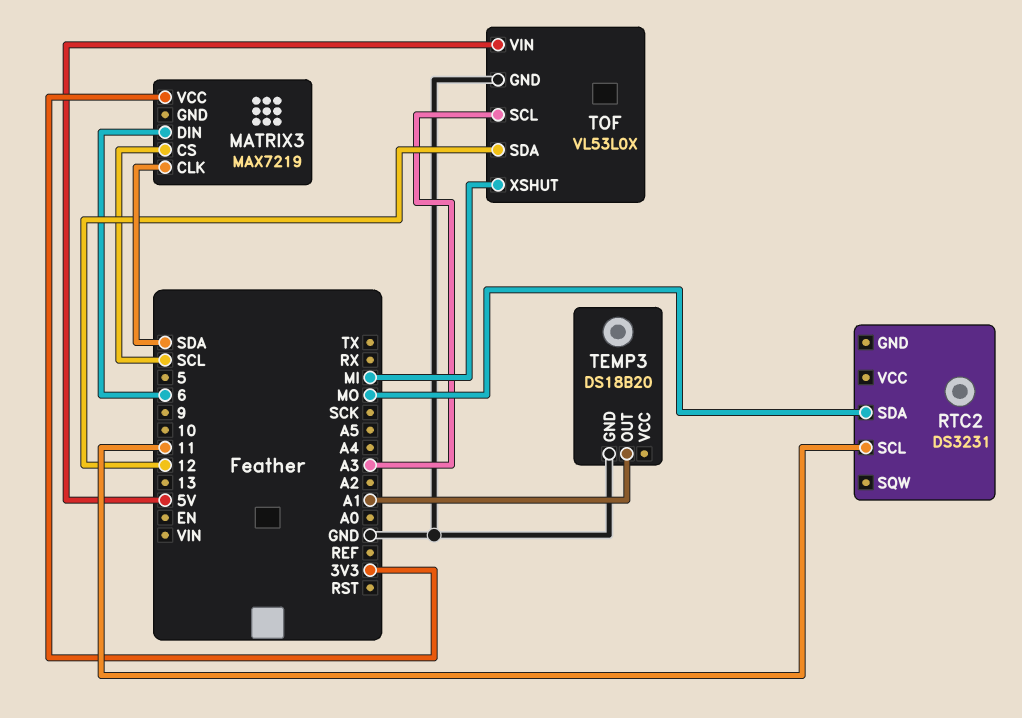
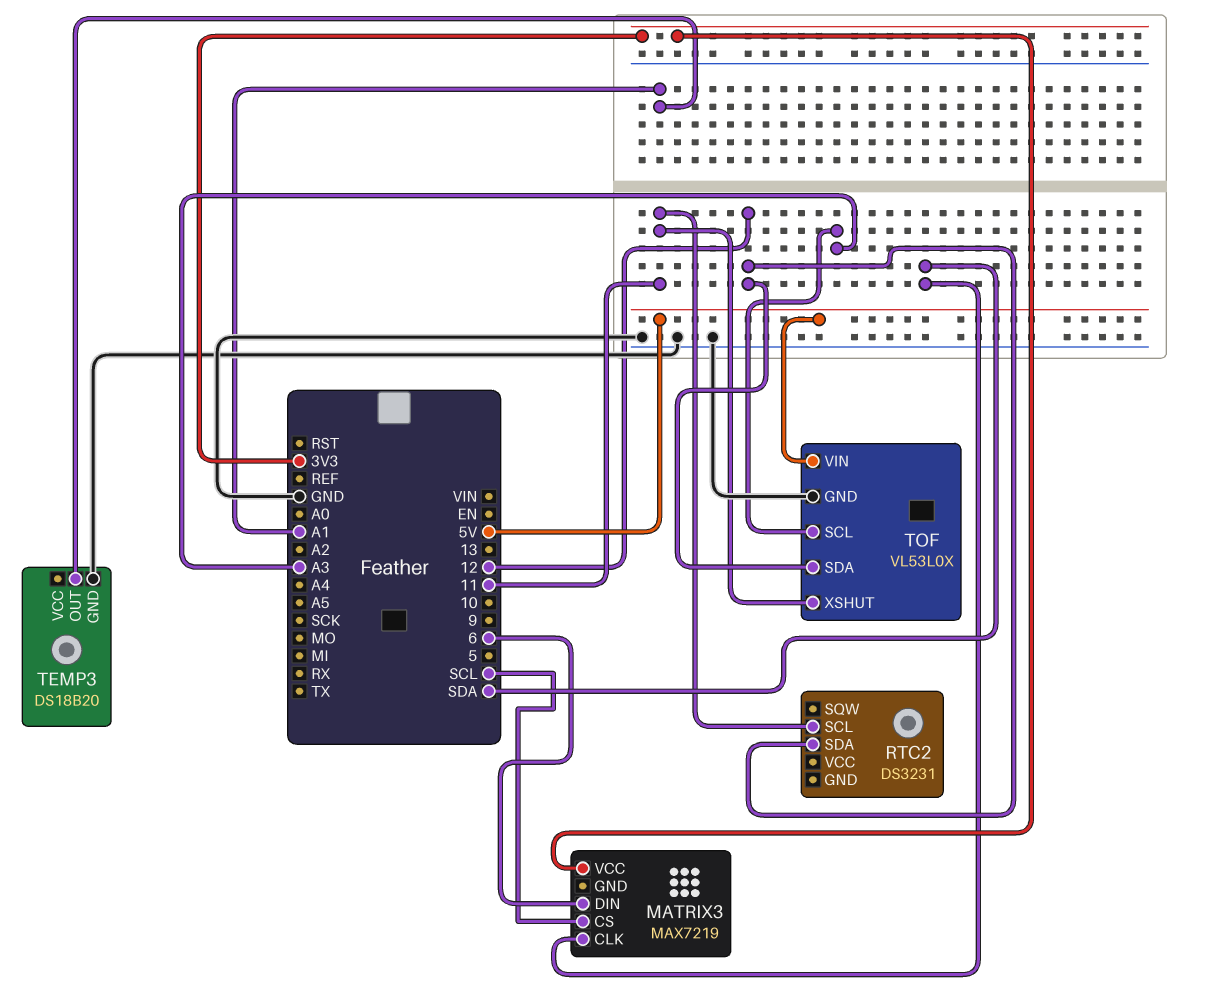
RTC2 pin SDA: MO -> 12
TOF pin XSHUT: MI -> 11

